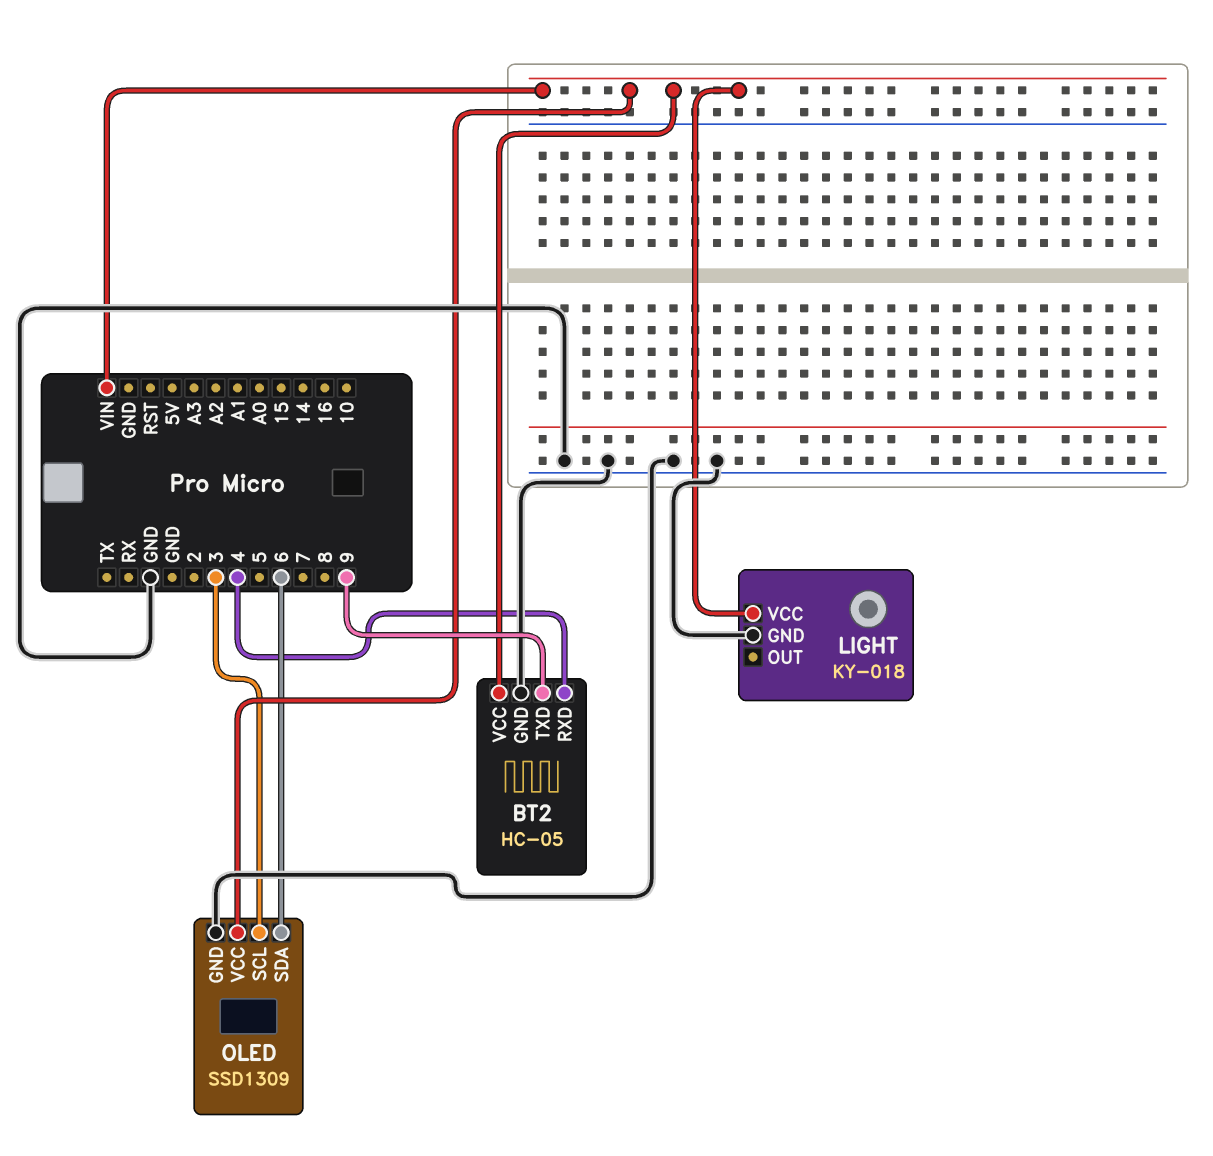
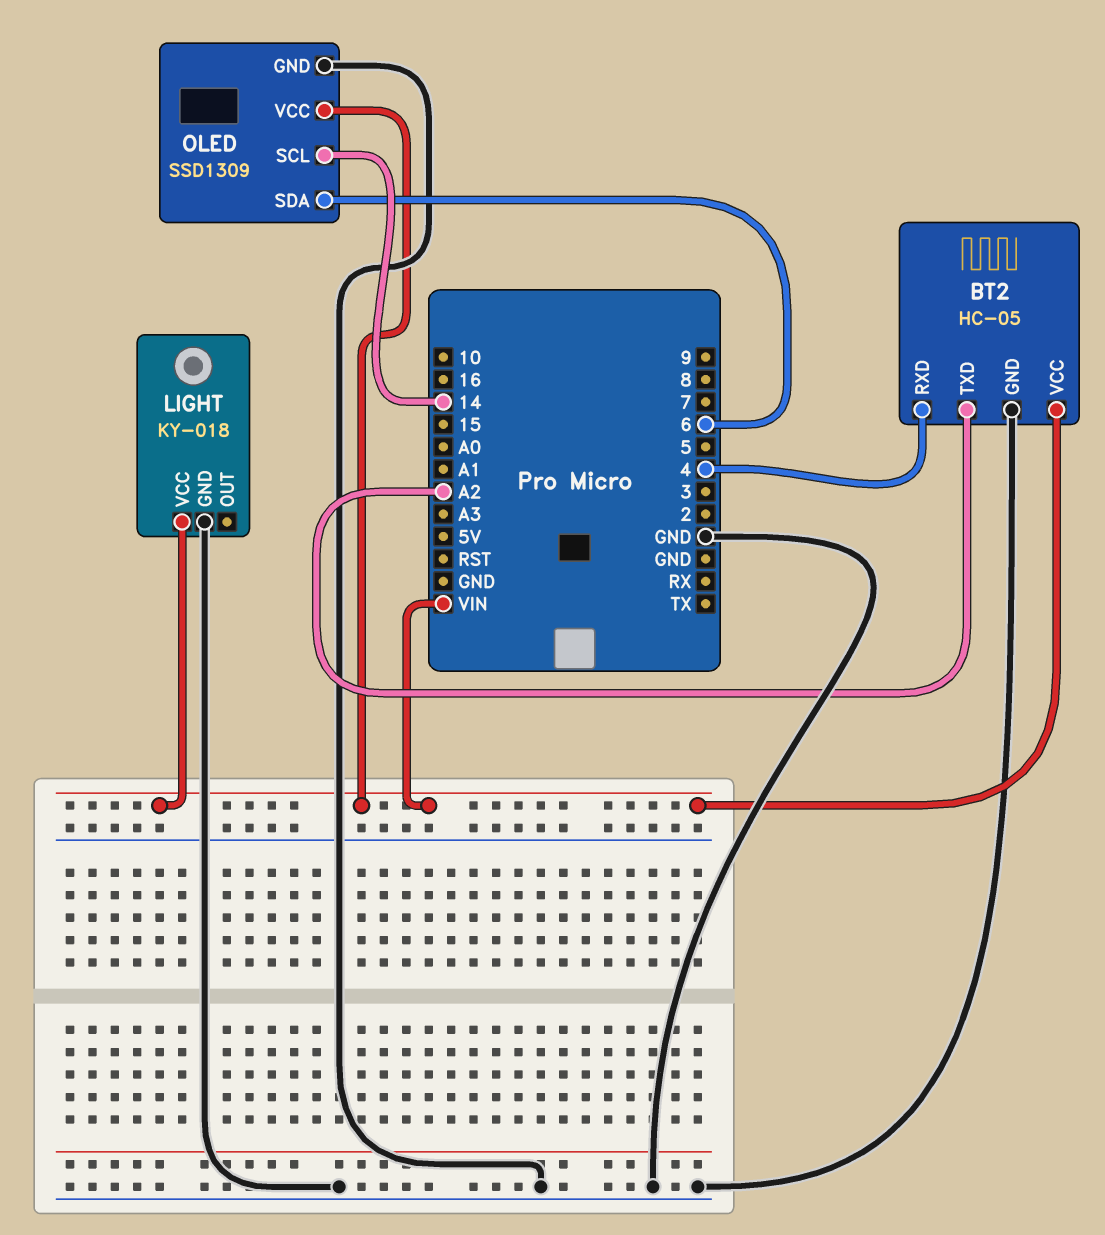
BT2 pin TXD: 9 -> A2
OLED pin SCL: 3 -> 14

